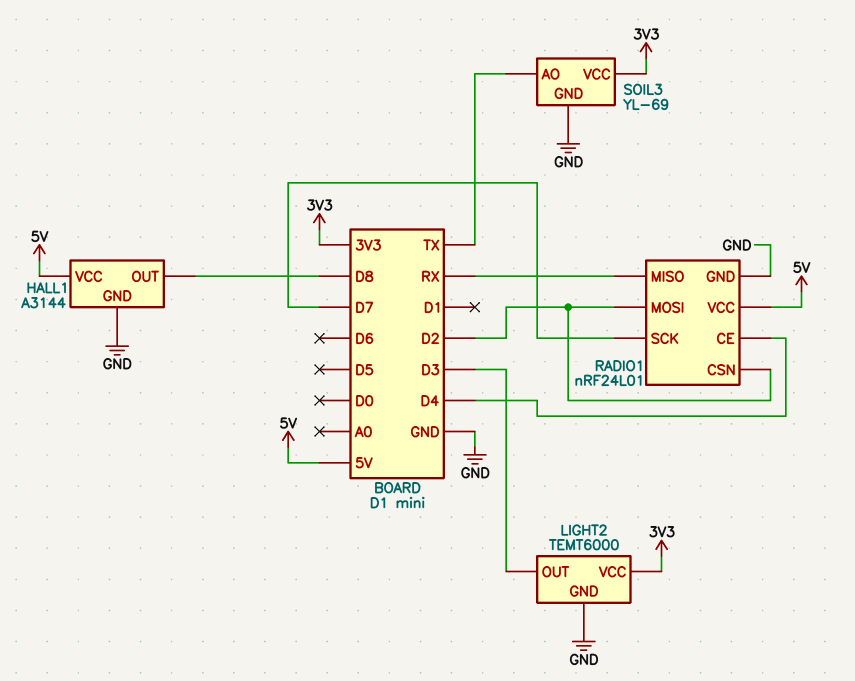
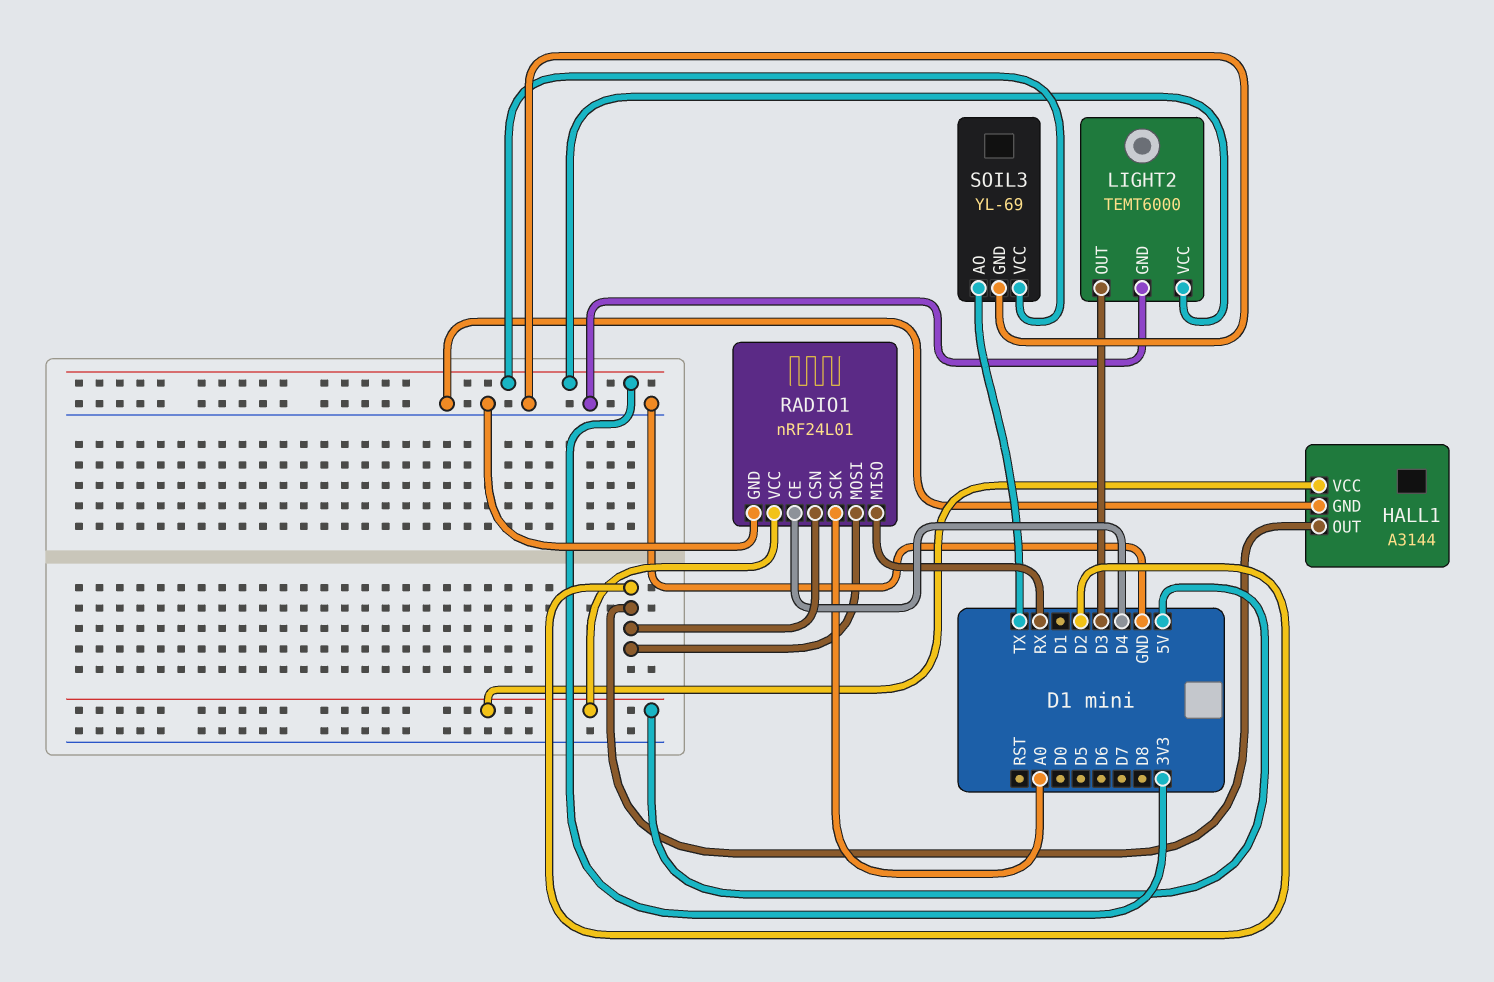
HALL1 pin OUT: D8 -> D2
RADIO1 pin SCK: D7 -> A0

